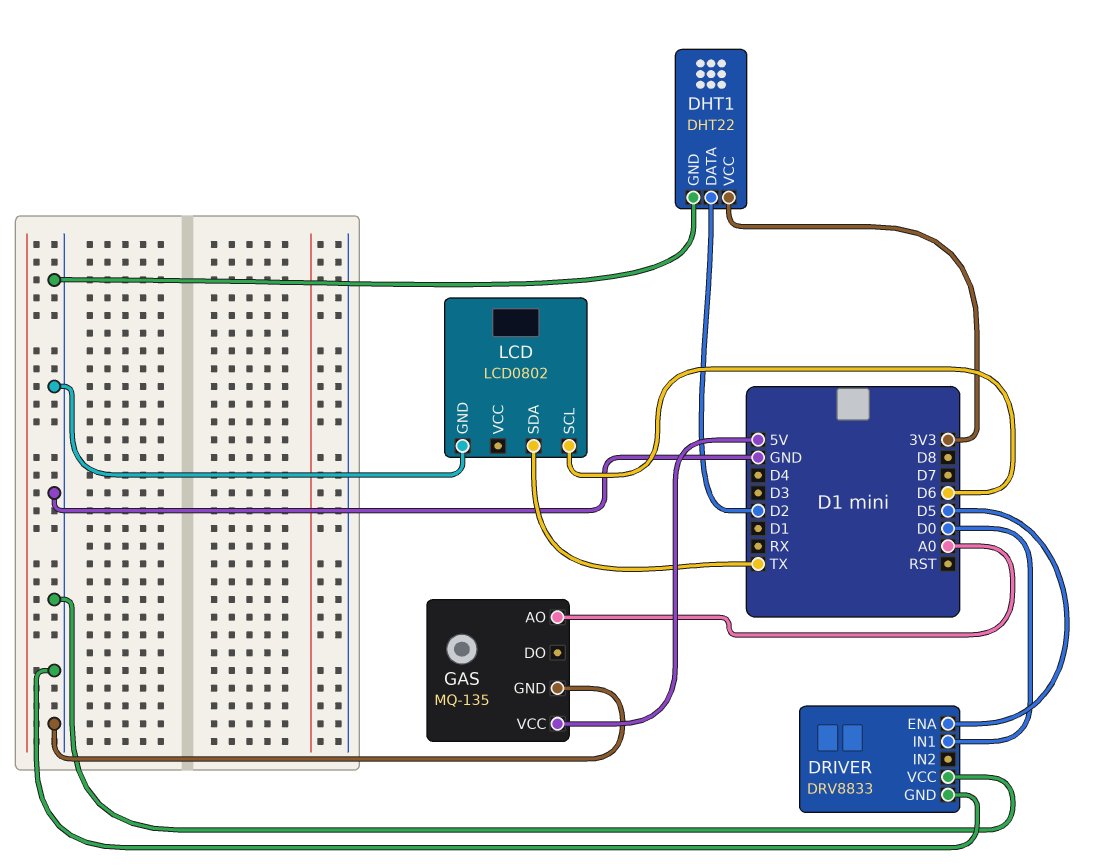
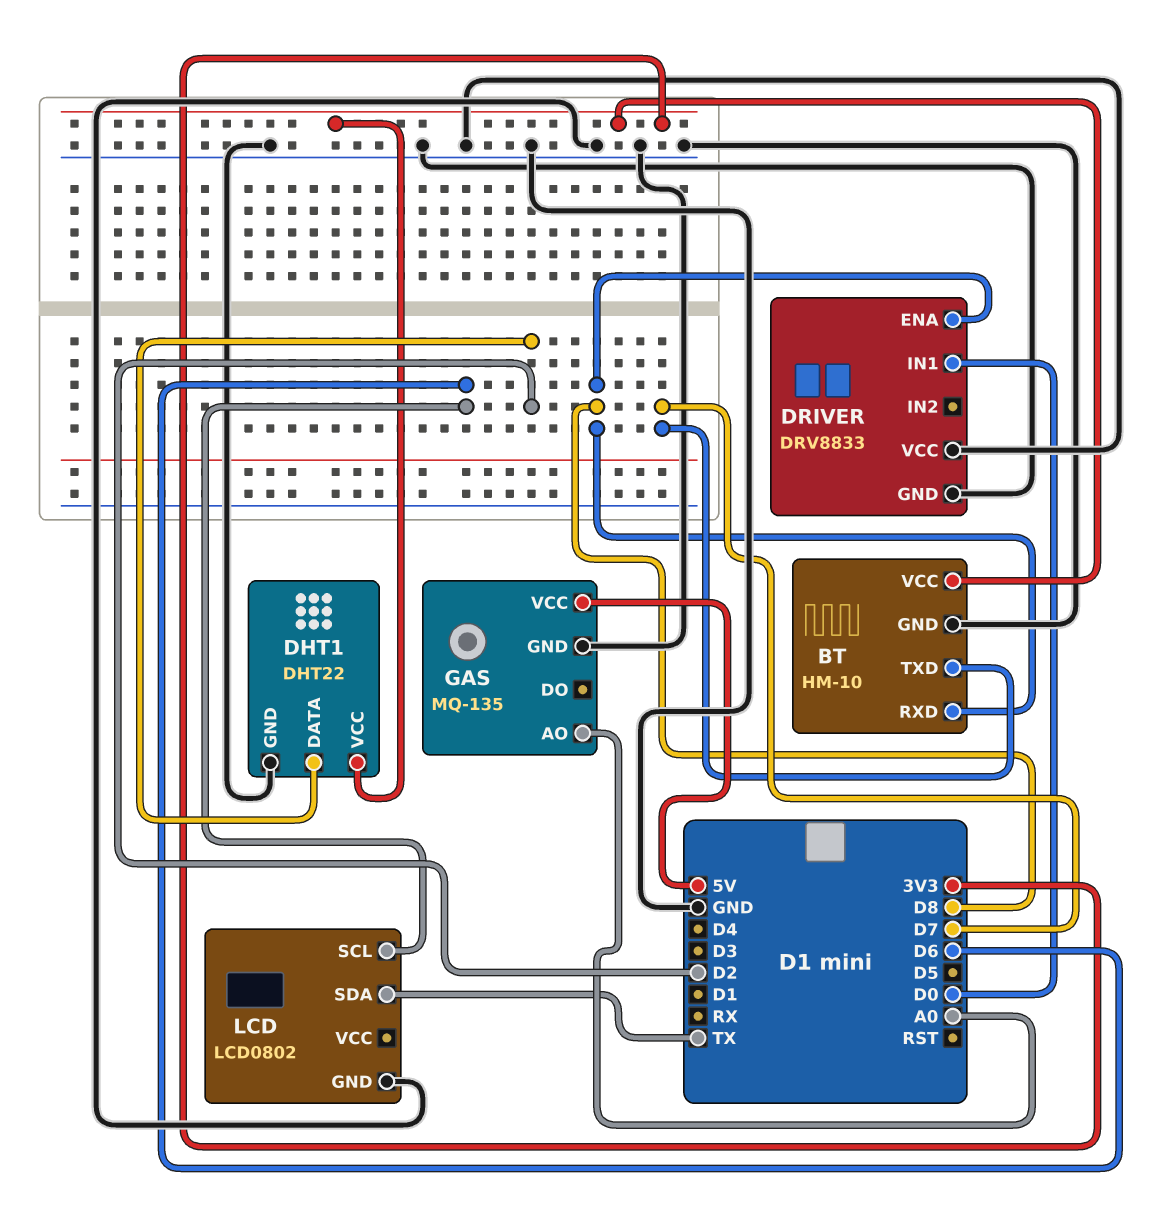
BT: none -> HM-10
BT pin GND: none -> GND
BT pin RXD: none -> D8
BT pin TXD: none -> D7
BT pin VCC: none -> 3V3
DRIVER pin ENA: D5 -> D8

